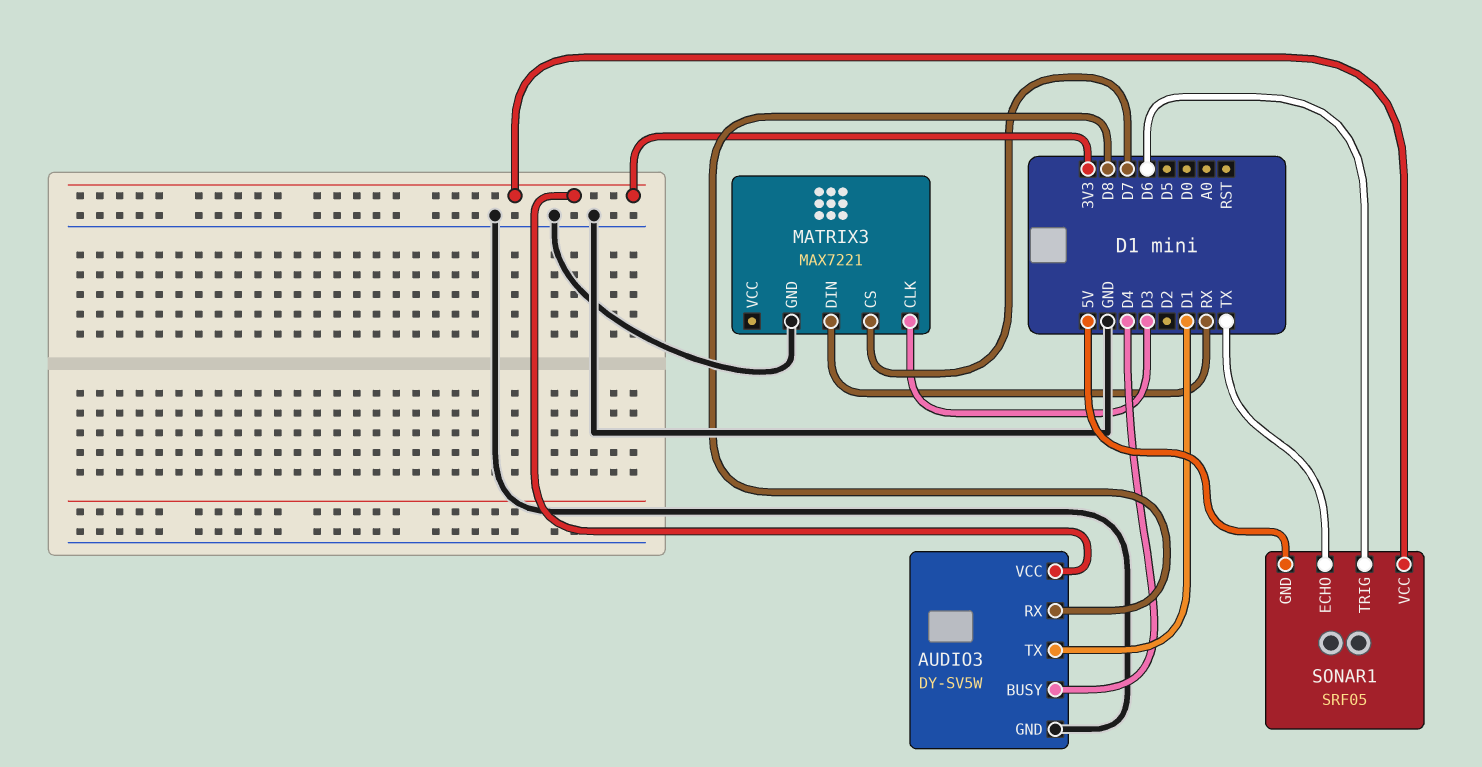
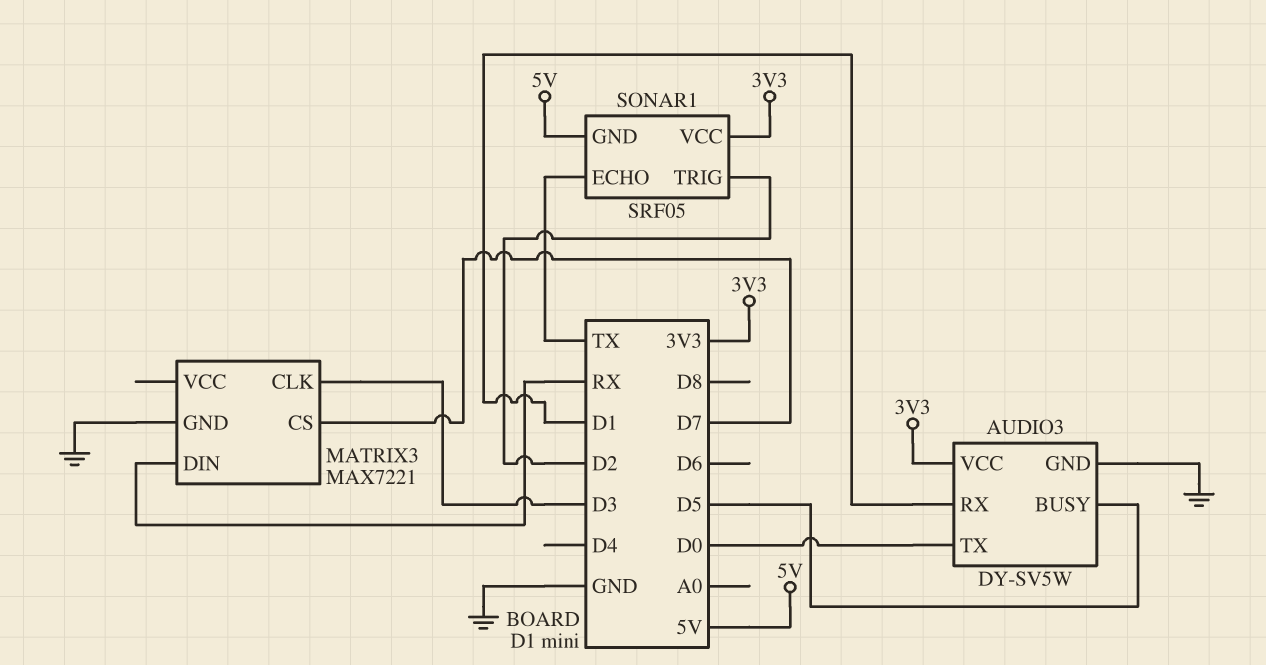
AUDIO3 pin BUSY: D4 -> D5
AUDIO3 pin RX: D8 -> D1
AUDIO3 pin TX: D1 -> D0
SONAR1 pin TRIG: D6 -> D2

